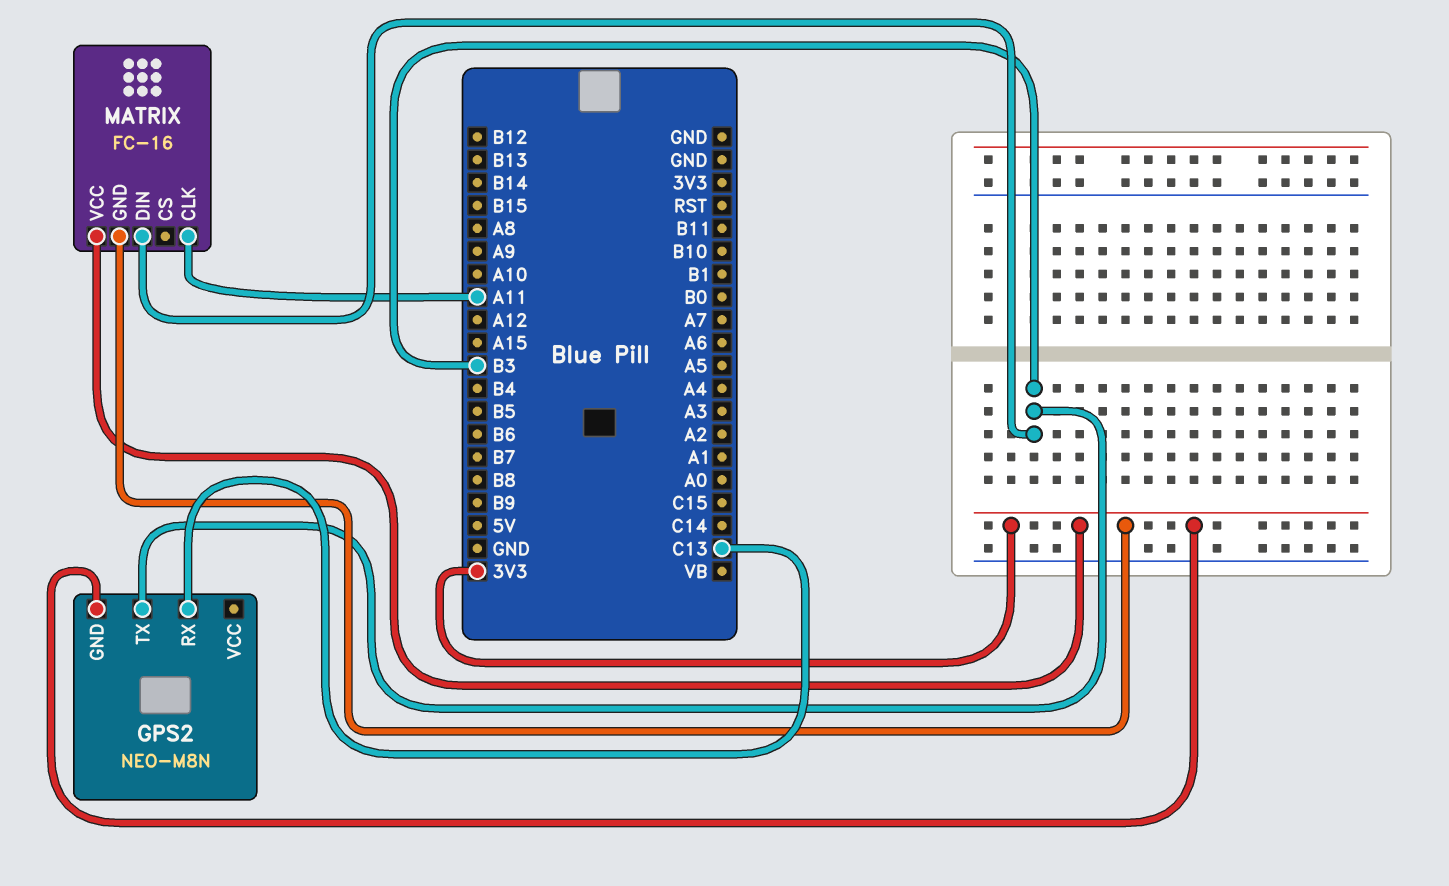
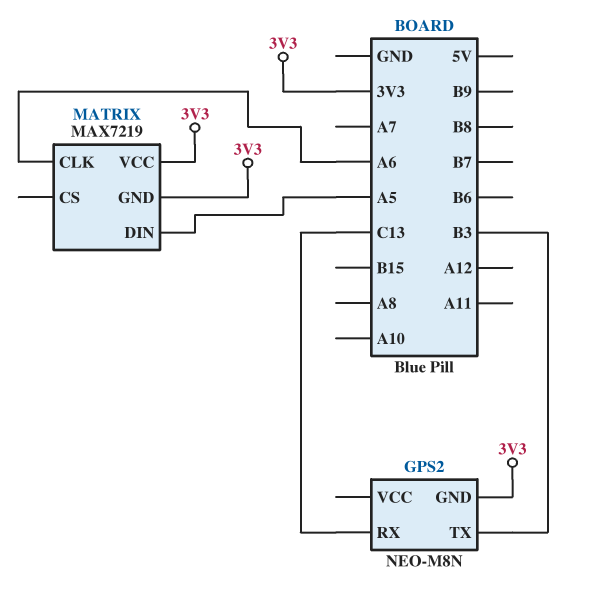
MATRIX: FC-16 -> MAX7219
MATRIX pin CLK: A11 -> A6
MATRIX pin DIN: B3 -> A5

